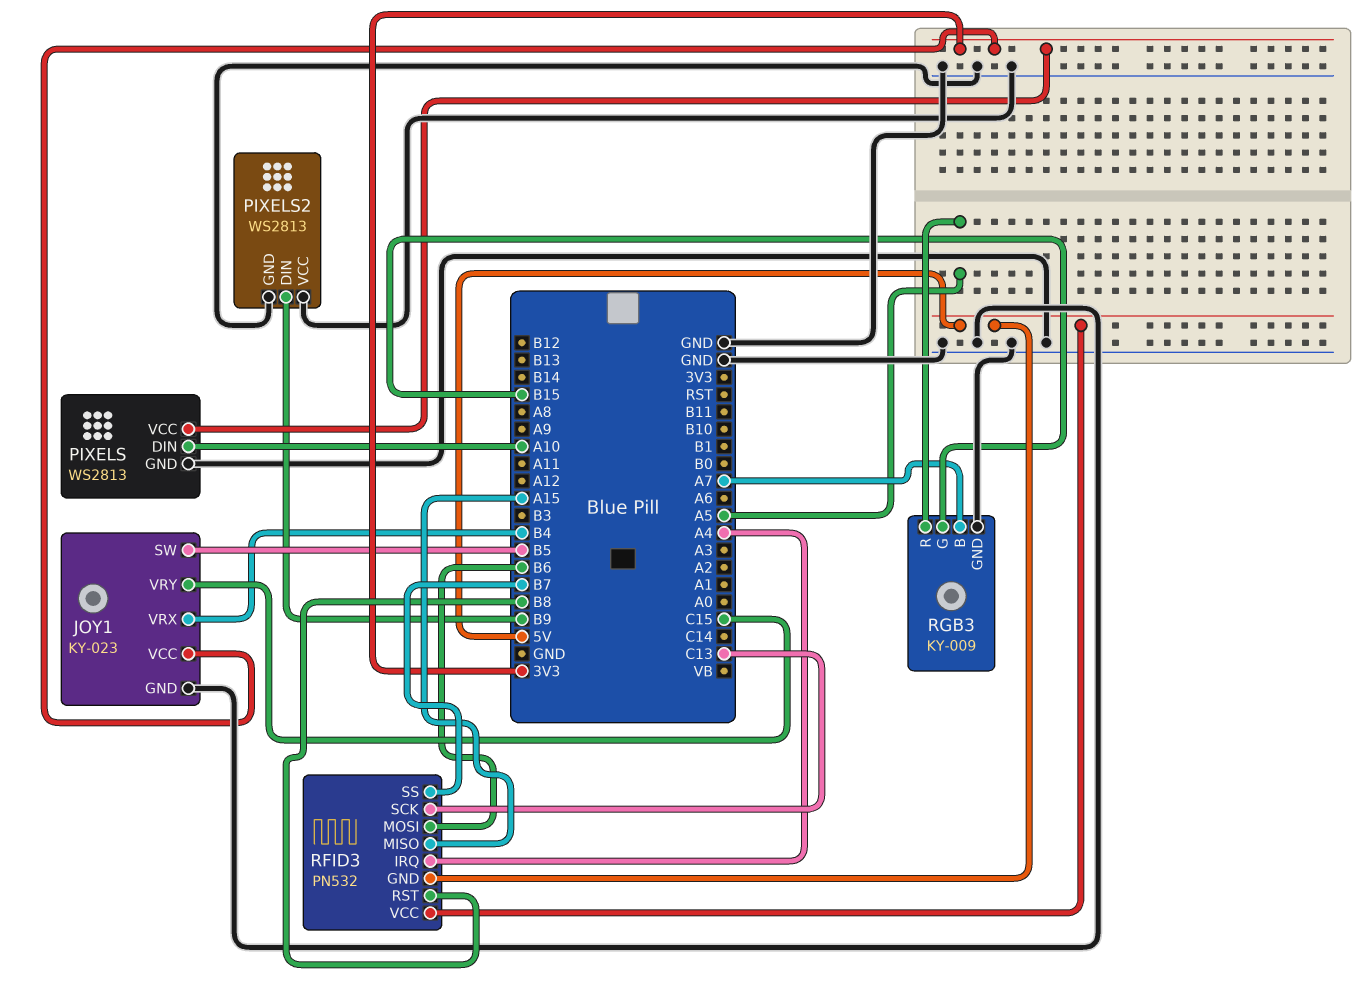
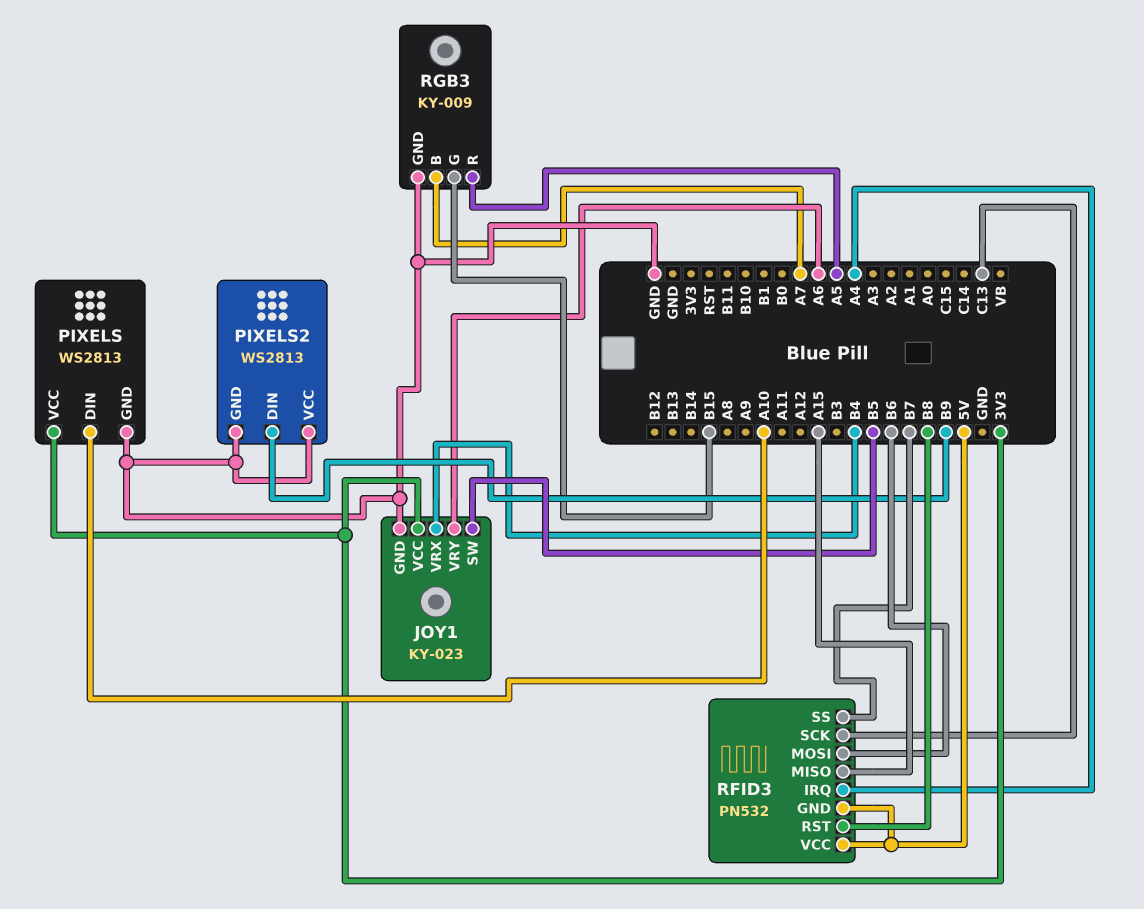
JOY1 pin VRY: C15 -> A6

